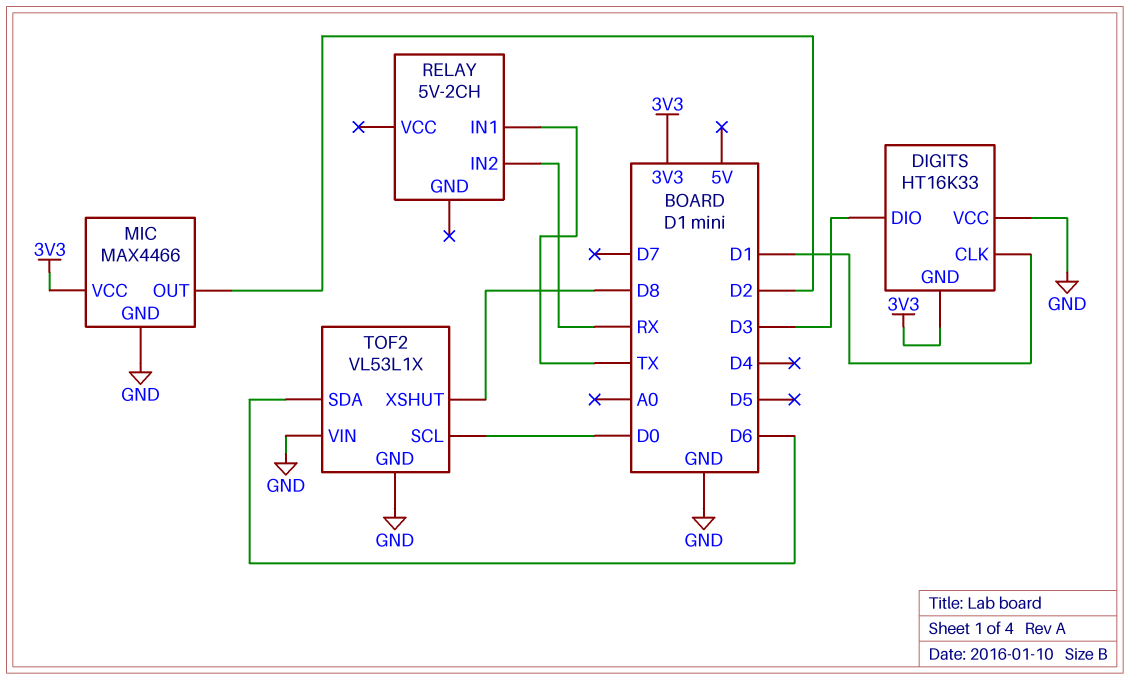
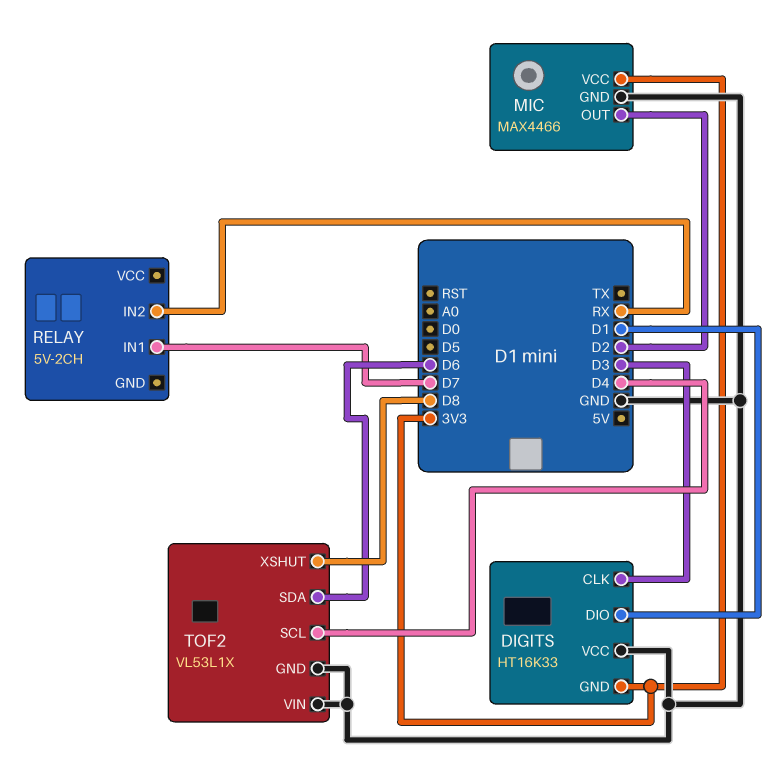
DIGITS pin CLK: D1 -> D3
DIGITS pin DIO: D3 -> D1
RELAY pin IN1: TX -> D7
TOF2 pin SCL: D0 -> D4

